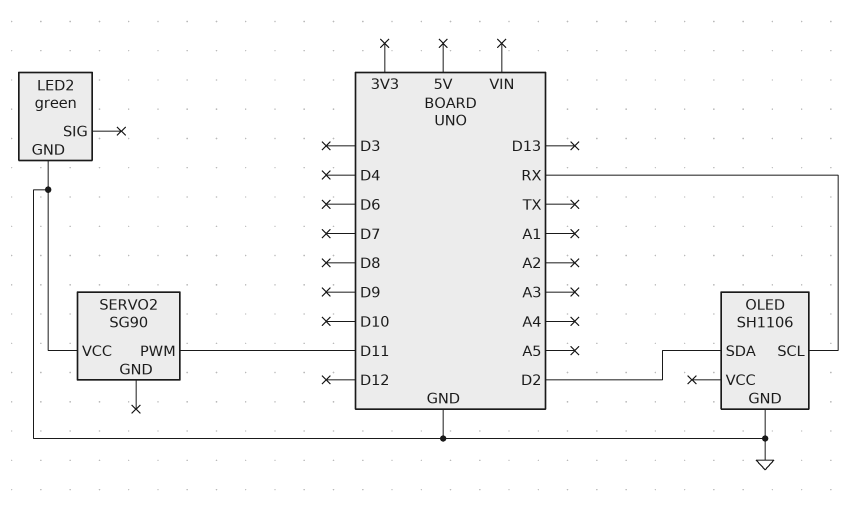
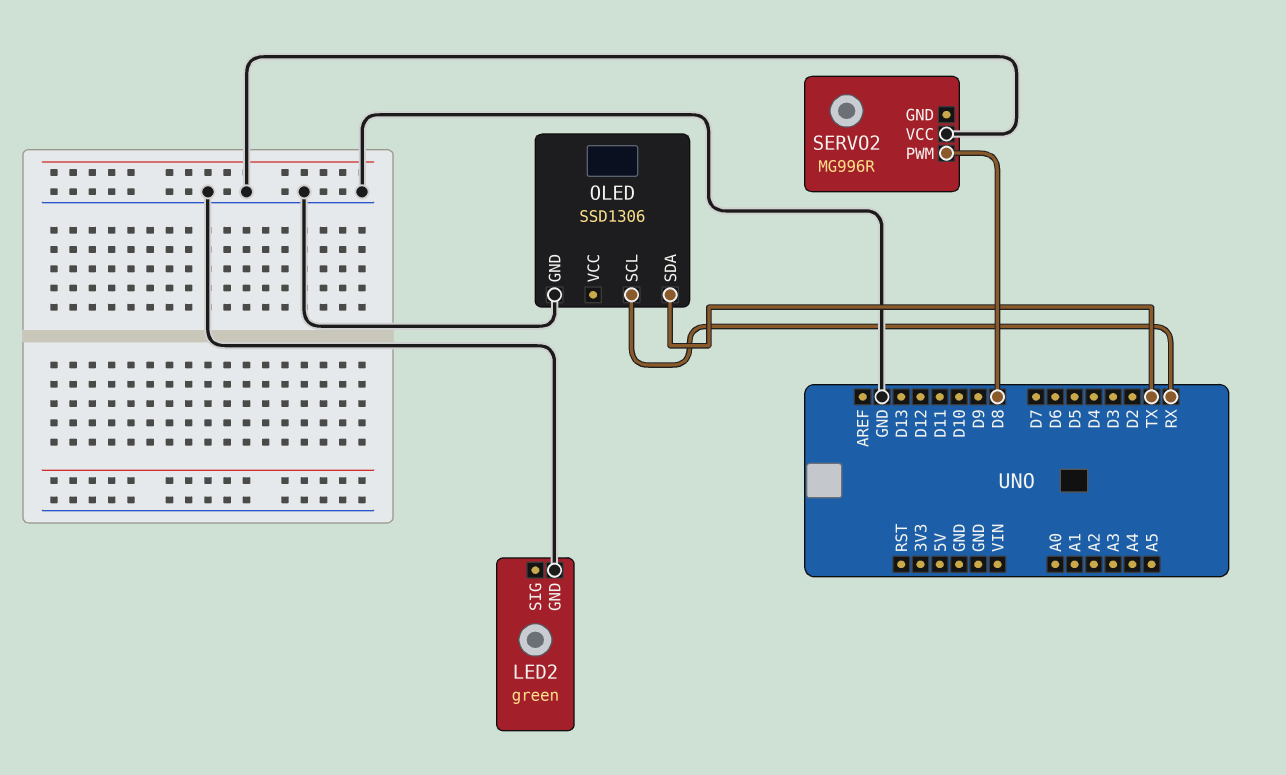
OLED: SH1106 -> SSD1306
OLED pin SDA: D2 -> TX
SERVO2: SG90 -> MG996R
SERVO2 pin PWM: D11 -> D8

